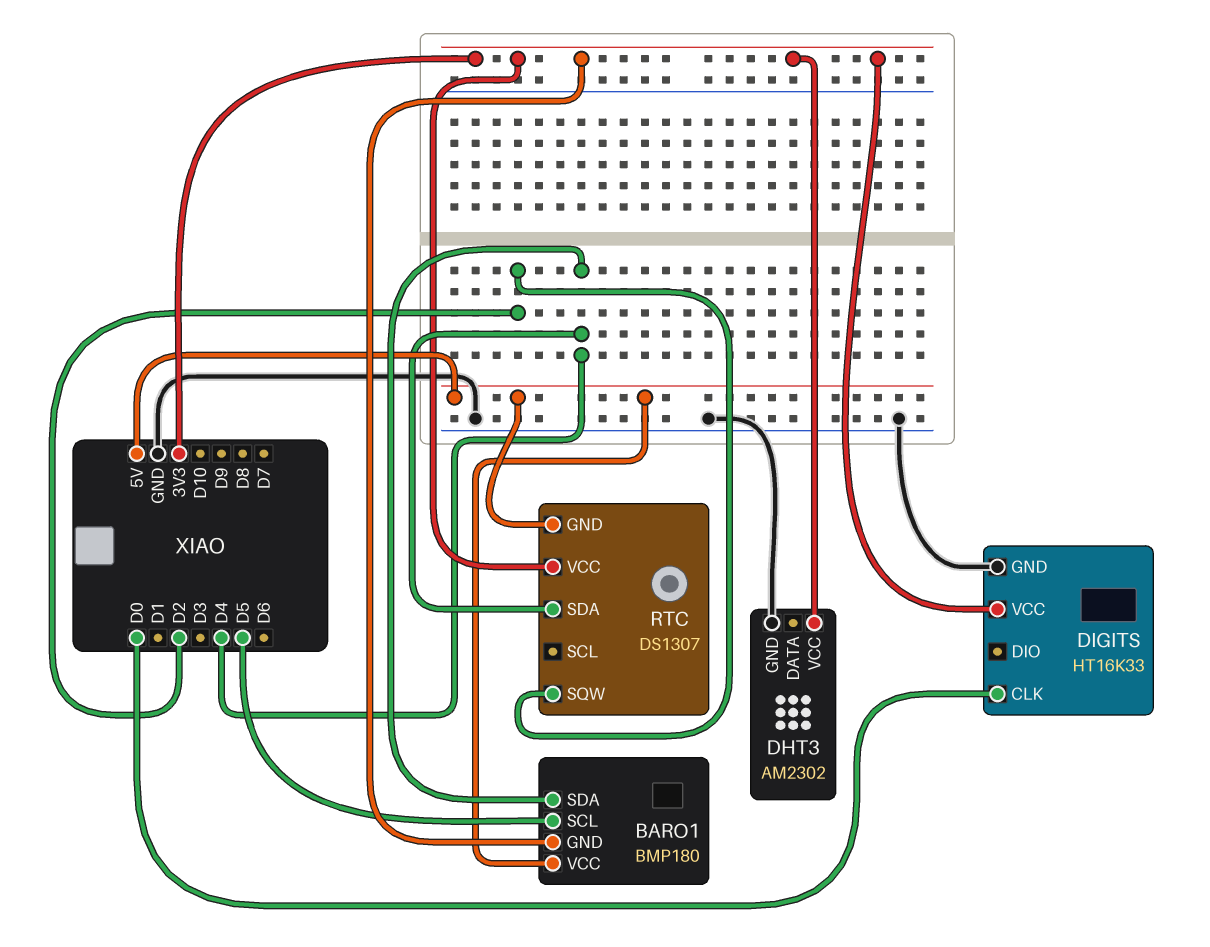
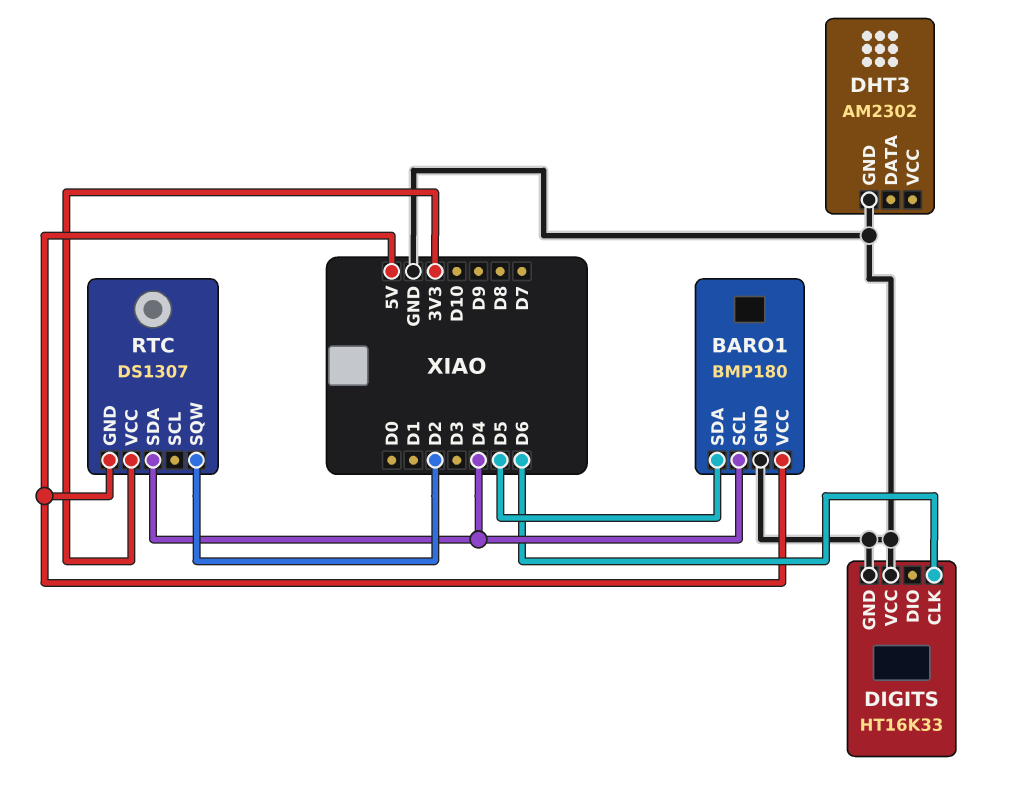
BARO1 pin GND: 3V3 -> GND
BARO1 pin SCL: D5 -> D4
BARO1 pin SDA: D4 -> D5
DHT3 pin VCC: 3V3 -> none
DIGITS pin CLK: D0 -> D6
DIGITS pin VCC: 3V3 -> GND

